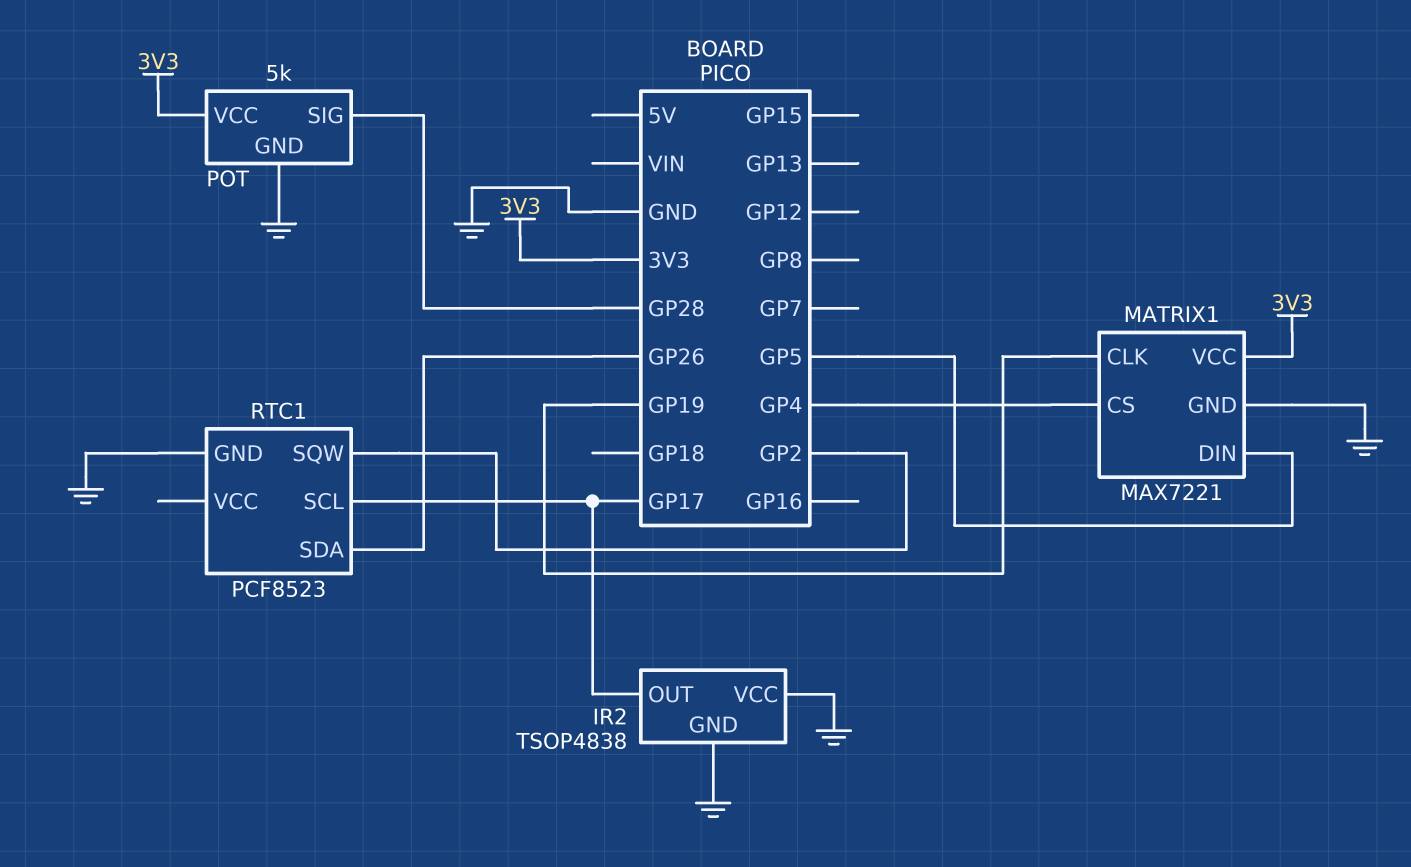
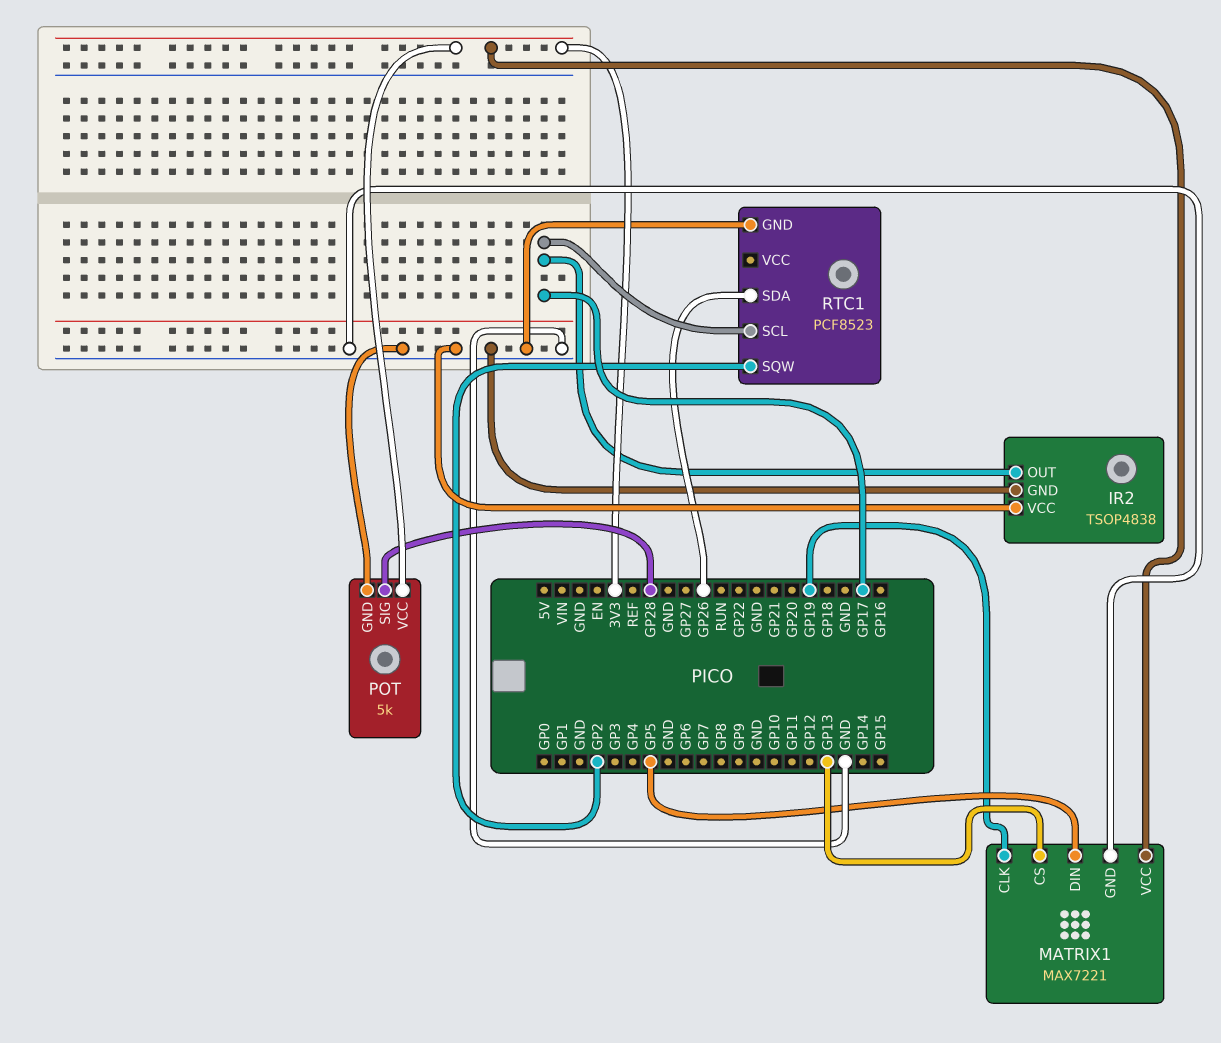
MATRIX1 pin CS: GP4 -> GP13

